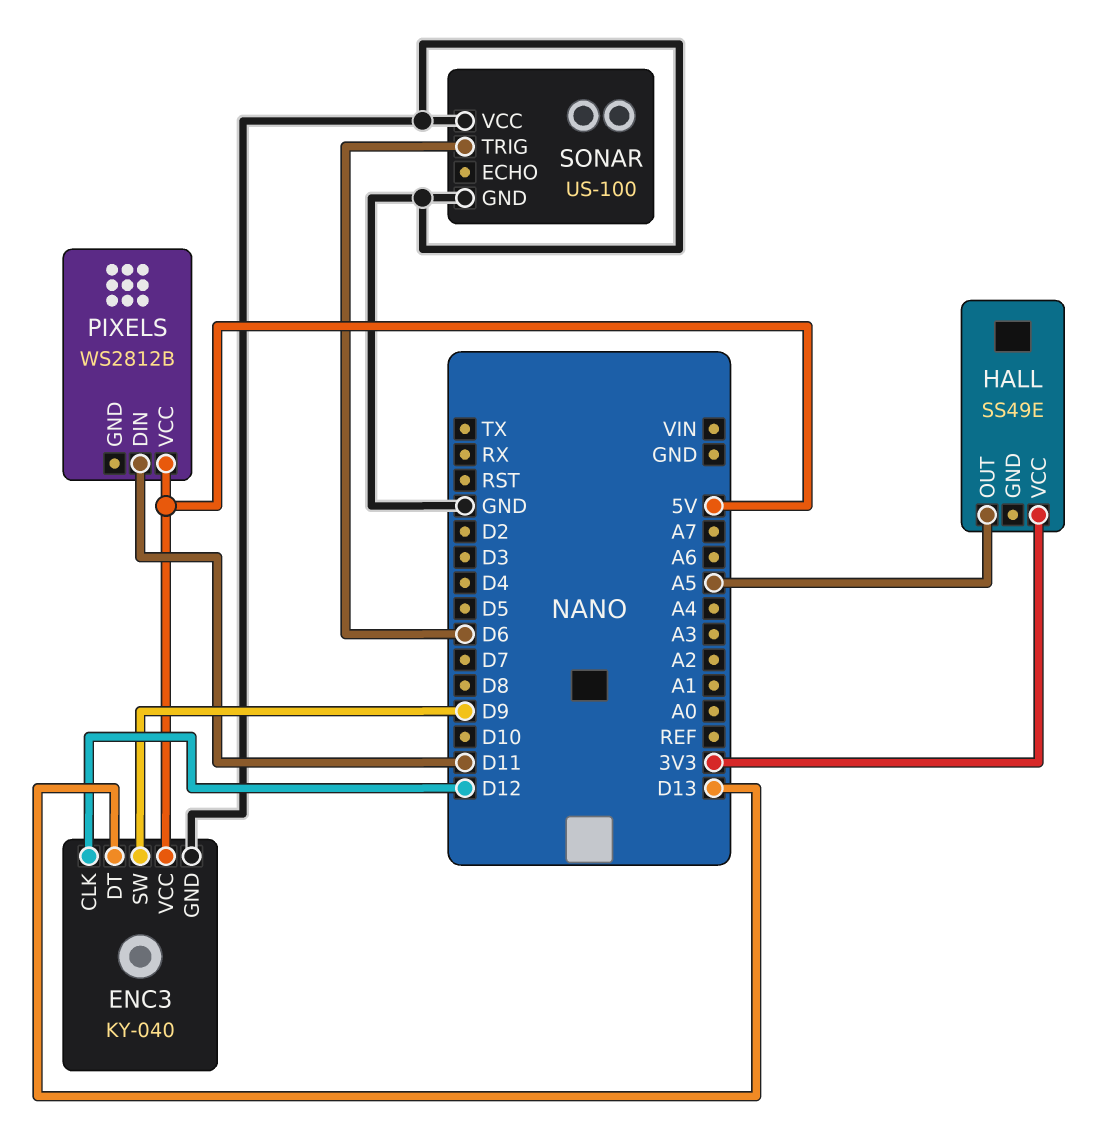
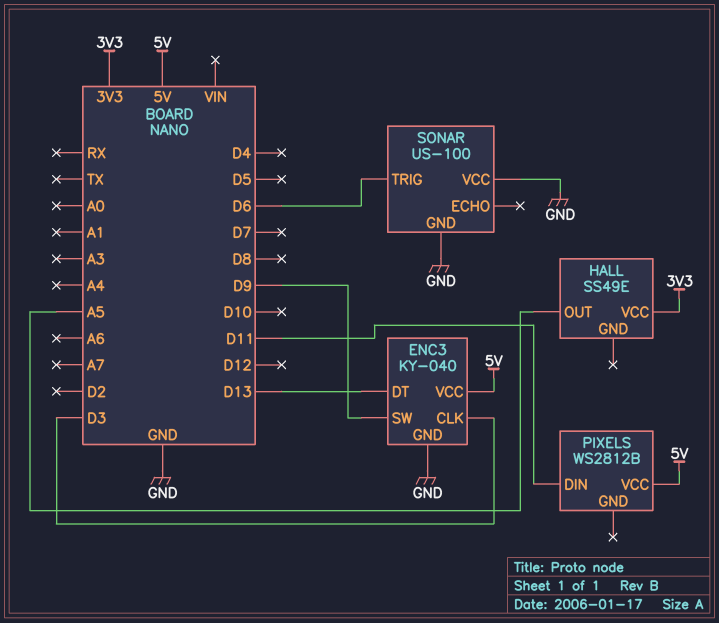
ENC3 pin CLK: D12 -> D3

